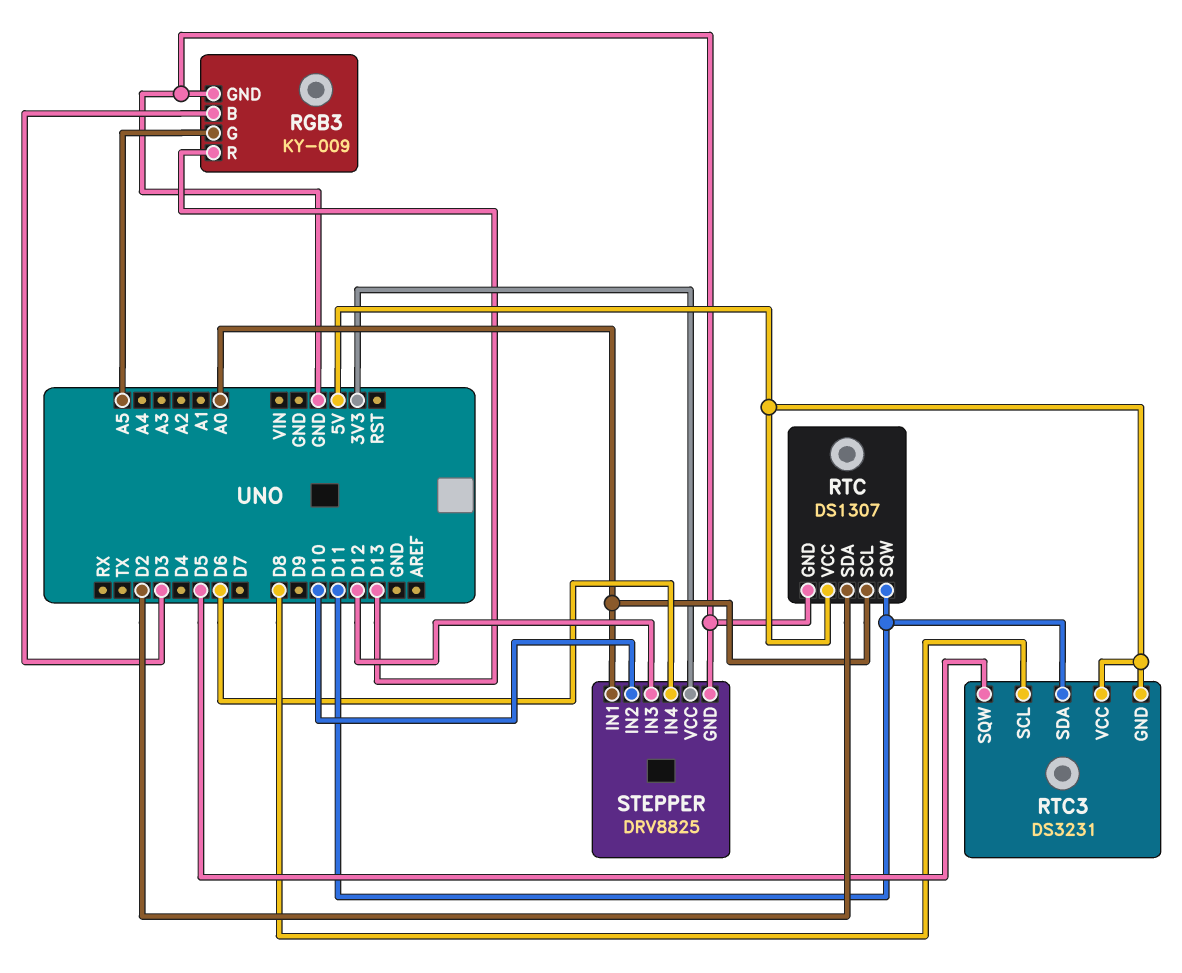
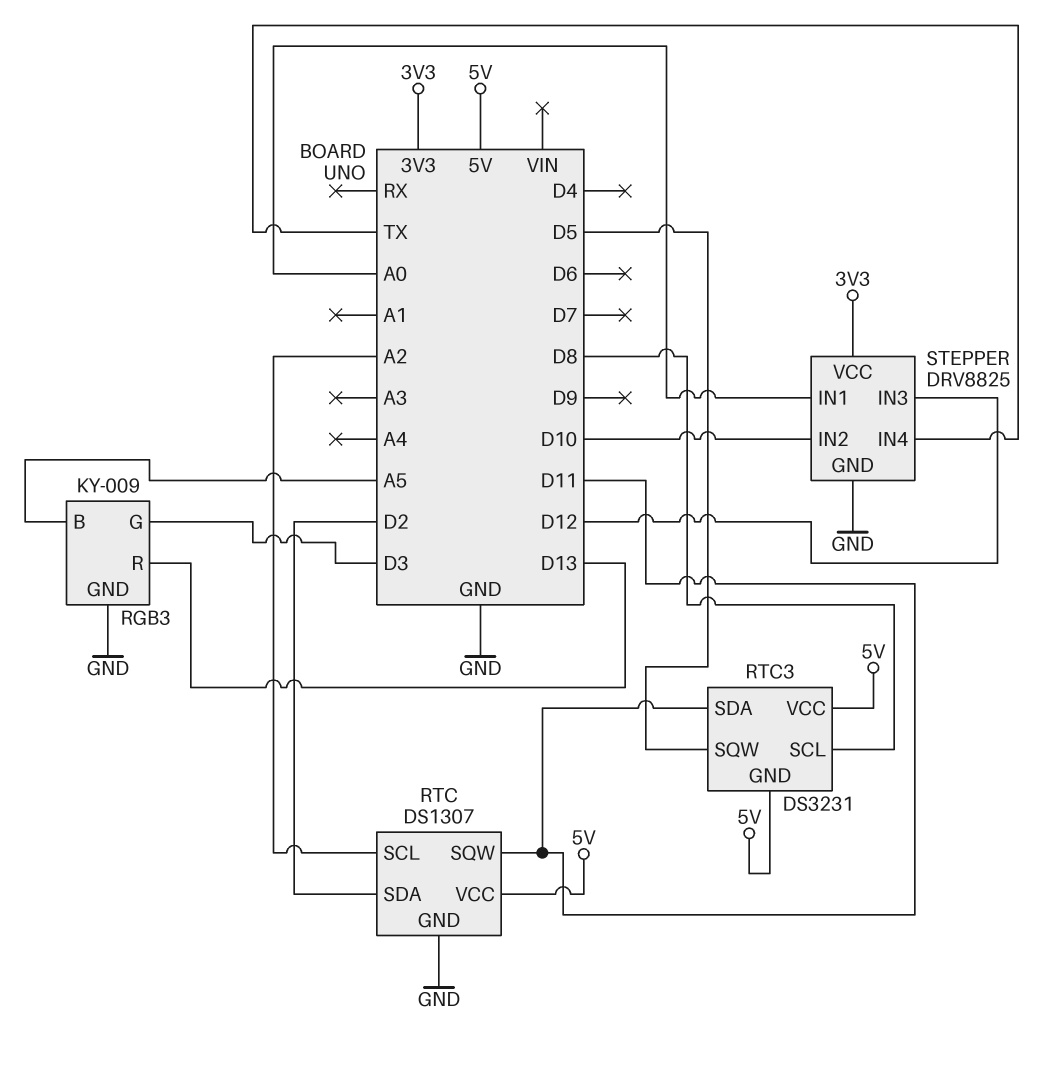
RGB3 pin B: D3 -> A5
RGB3 pin G: A5 -> D3
RTC pin SCL: A0 -> A2
STEPPER pin IN4: D6 -> TX

